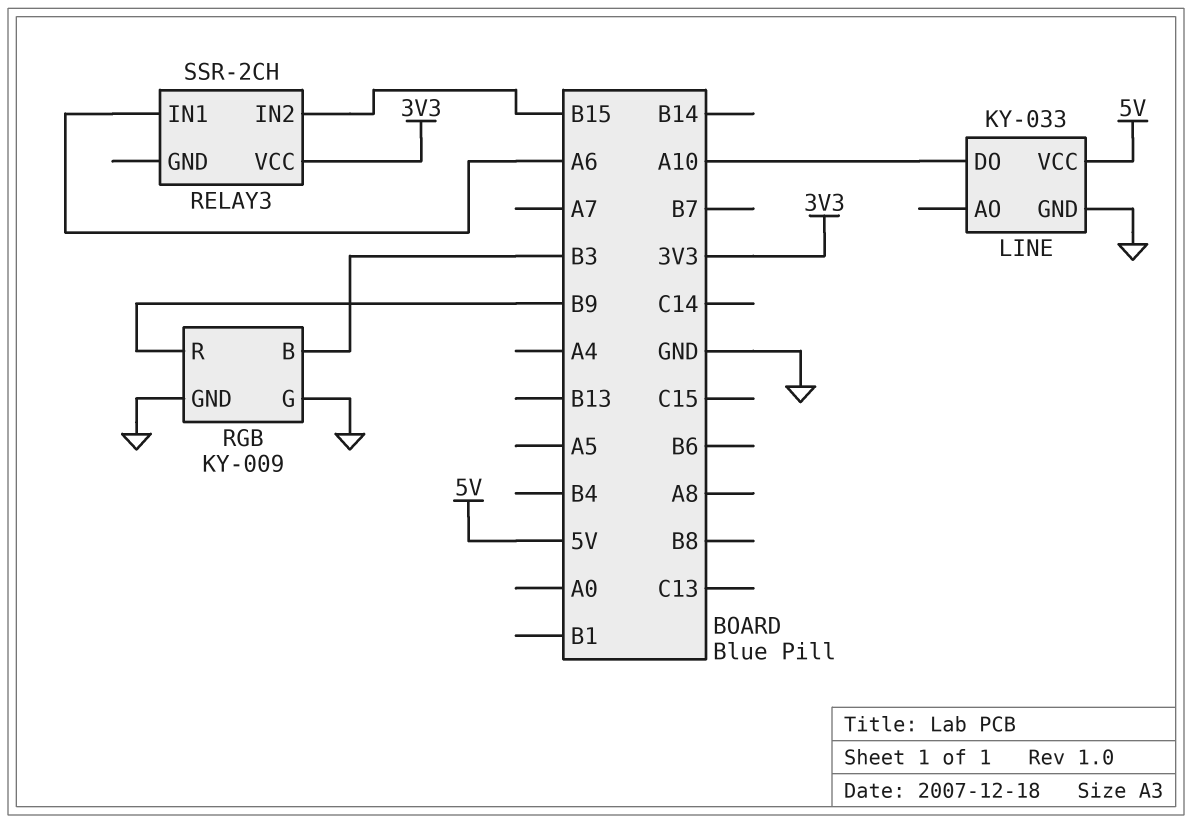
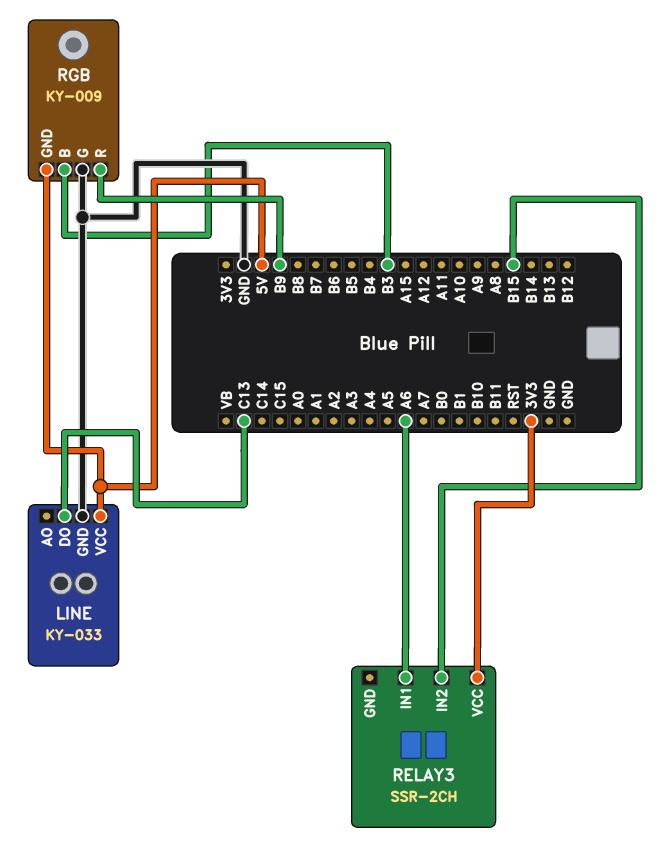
LINE pin DO: A10 -> C13
RGB pin GND: GND -> 5V

